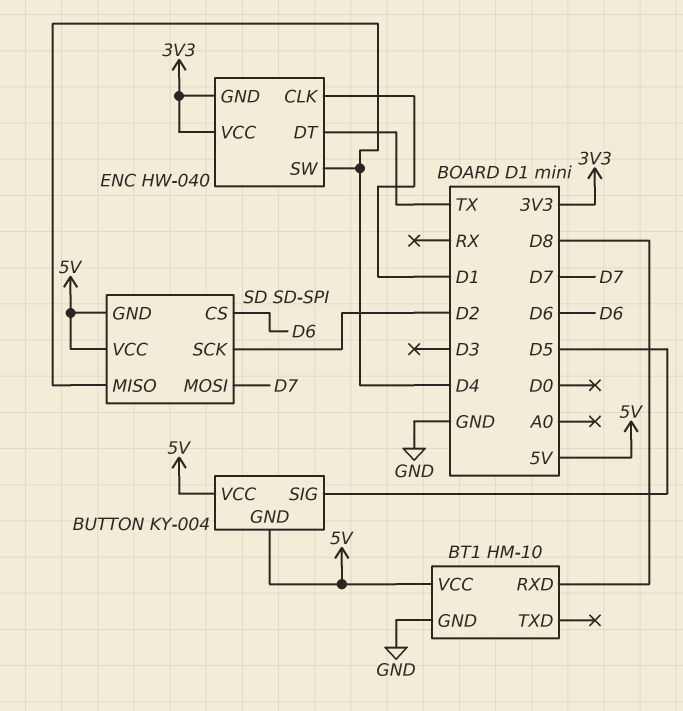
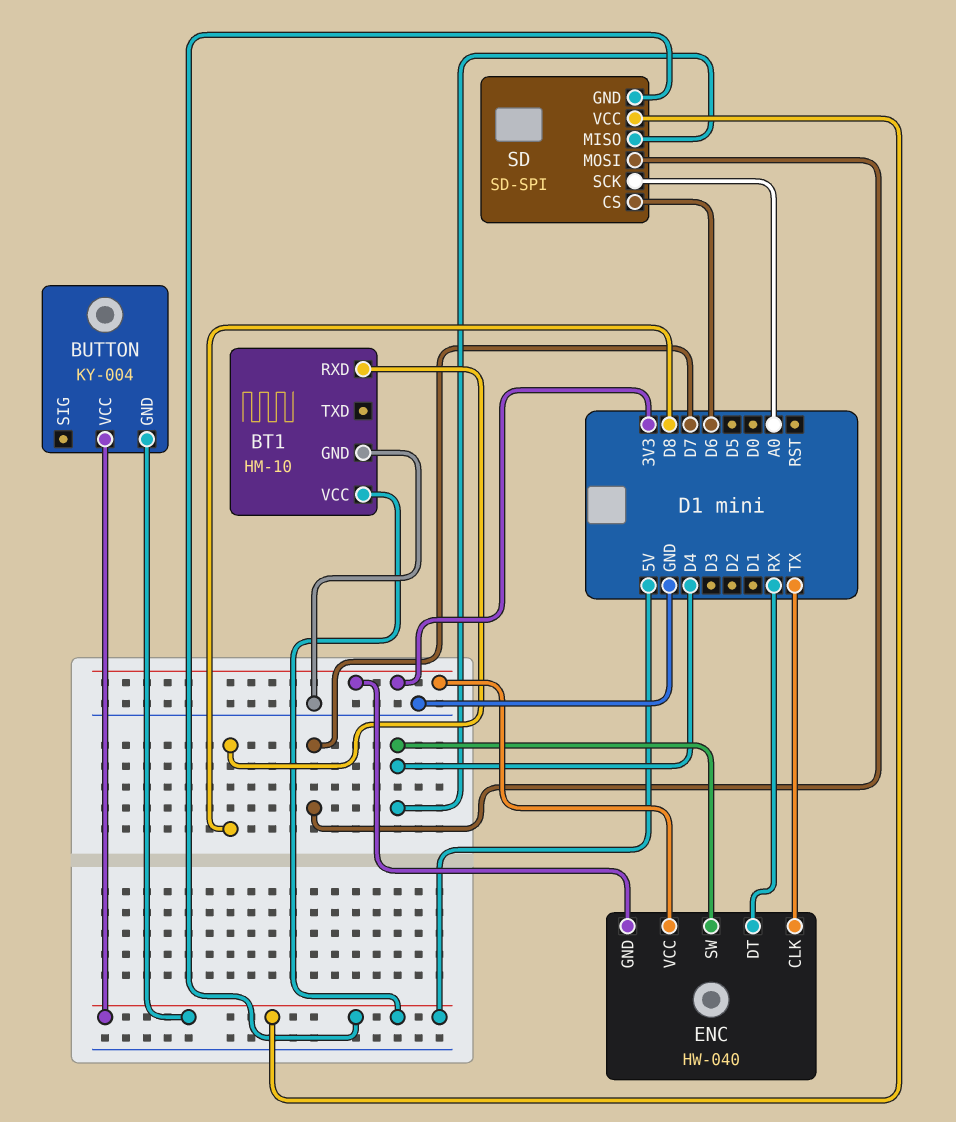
BUTTON pin SIG: D5 -> none
ENC pin CLK: D1 -> TX
ENC pin DT: TX -> RX
SD pin SCK: D2 -> A0

